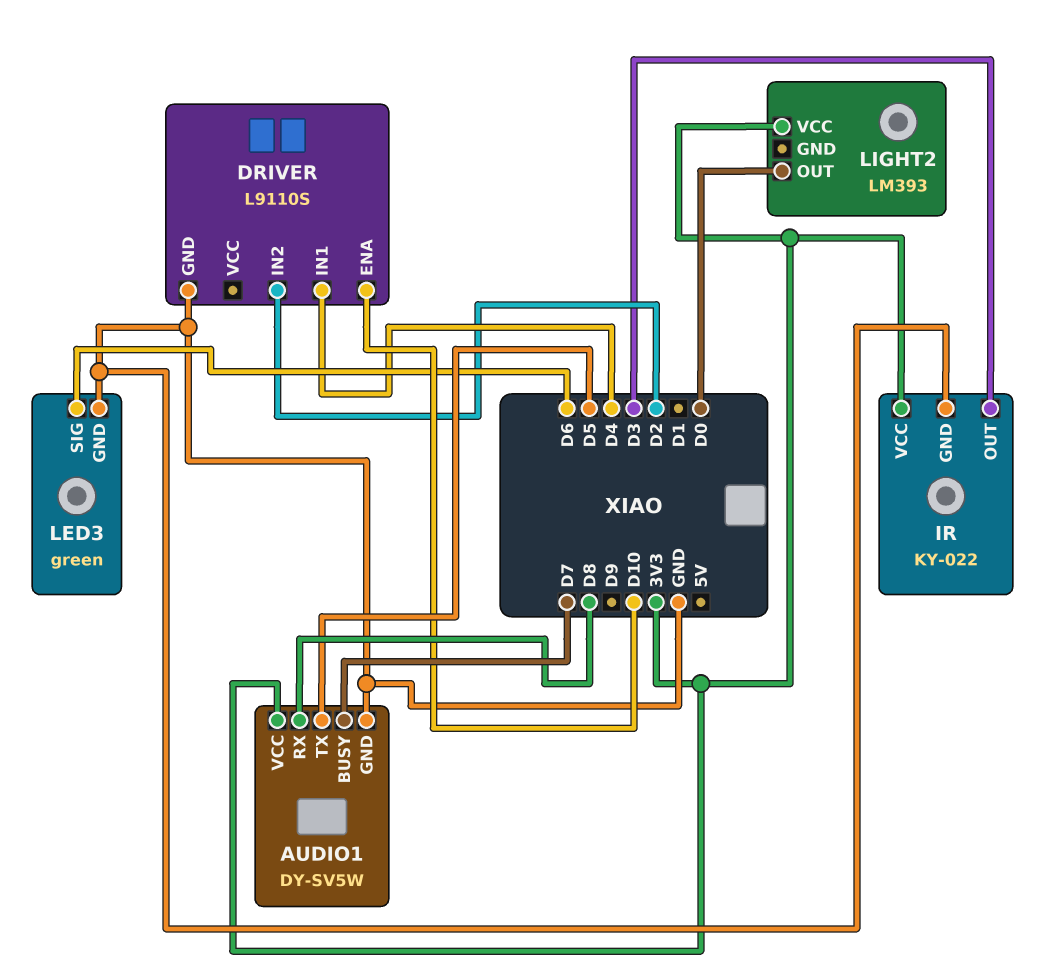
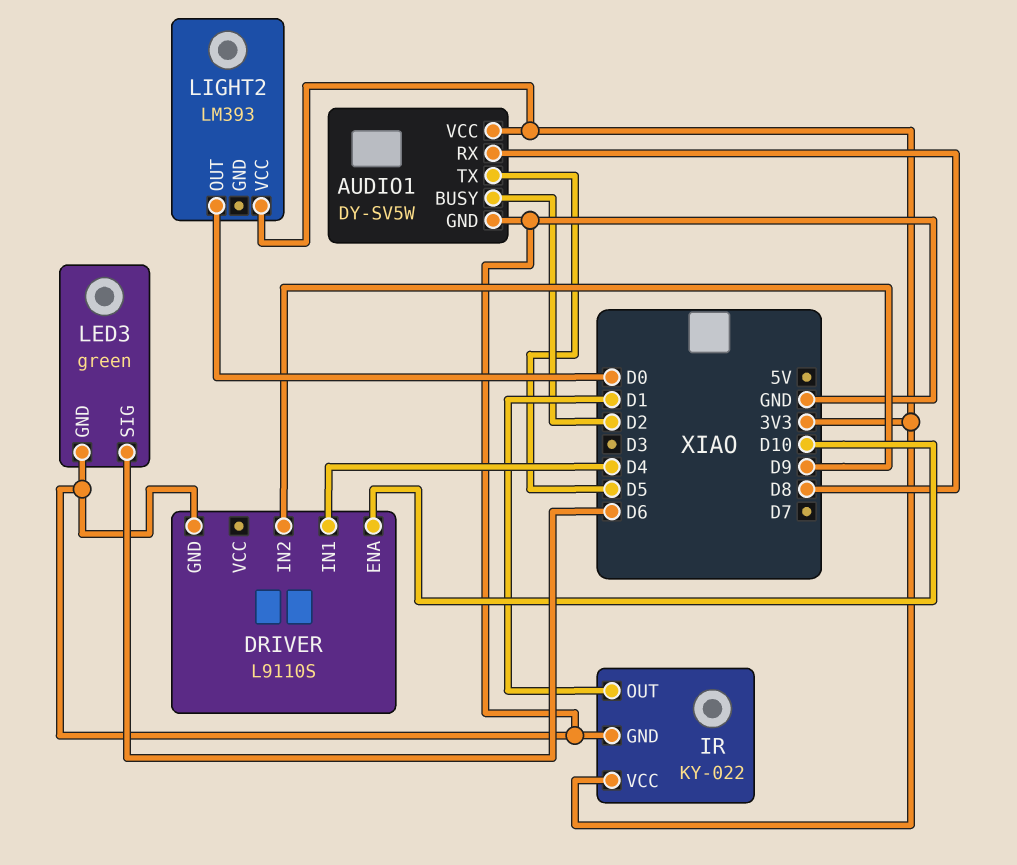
AUDIO1 pin BUSY: D7 -> D2
DRIVER pin IN2: D2 -> D9
IR pin OUT: D3 -> D1

